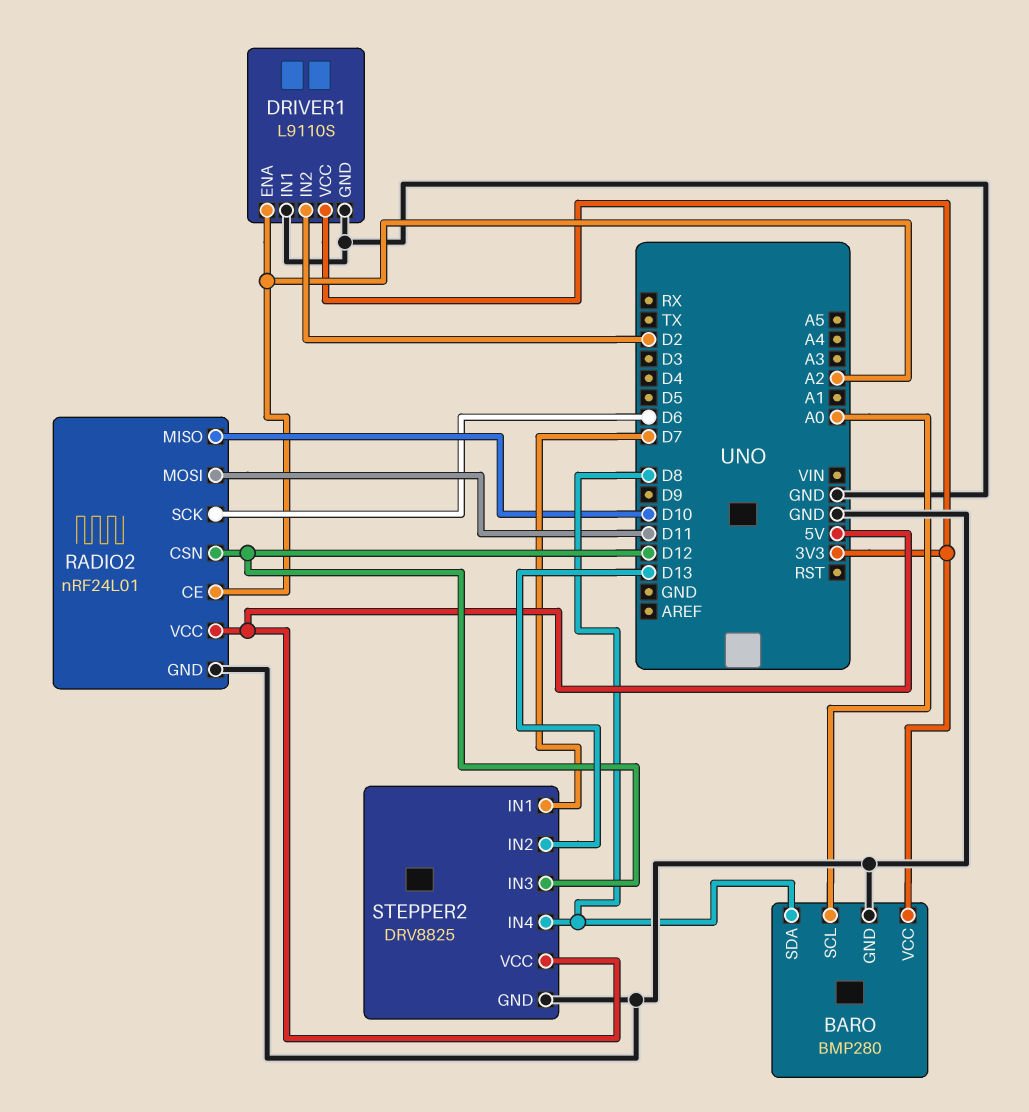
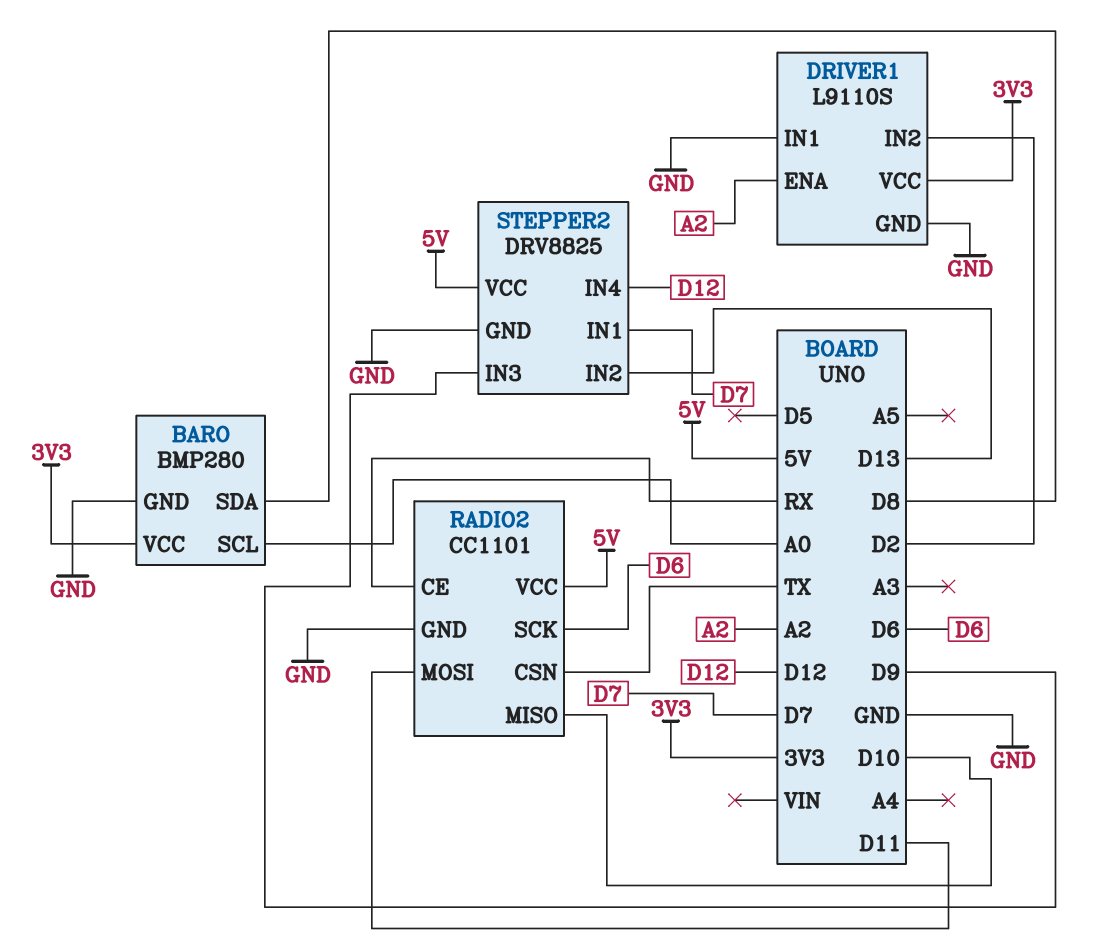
RADIO2: nRF24L01 -> CC1101
RADIO2 pin CE: A2 -> RX
RADIO2 pin CSN: D12 -> TX
STEPPER2 pin IN3: D12 -> D9
STEPPER2 pin IN4: D8 -> D12

